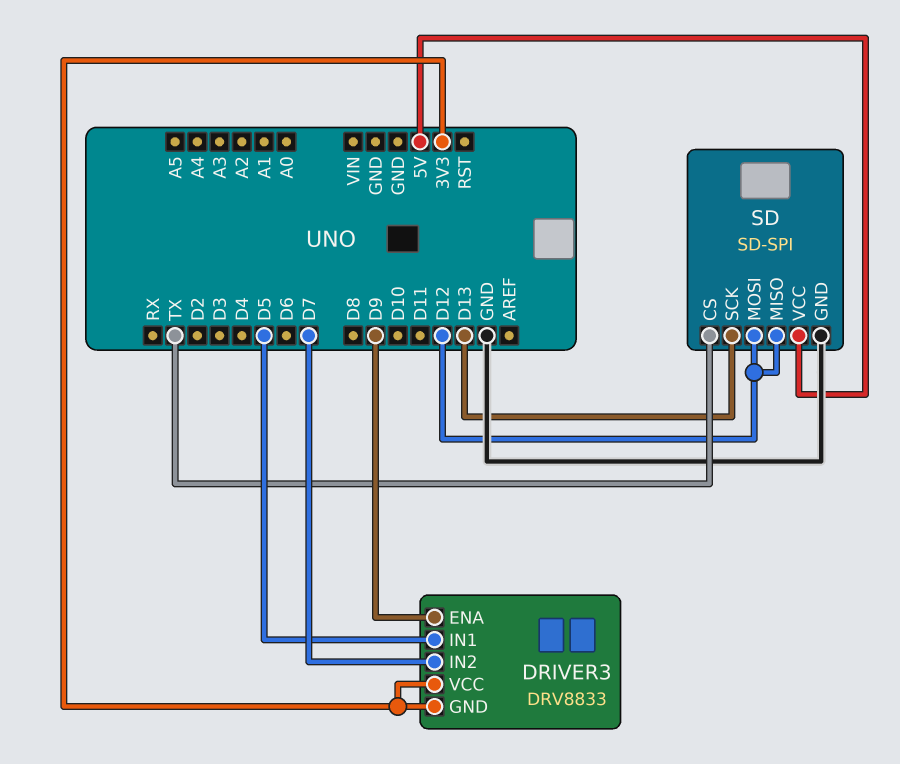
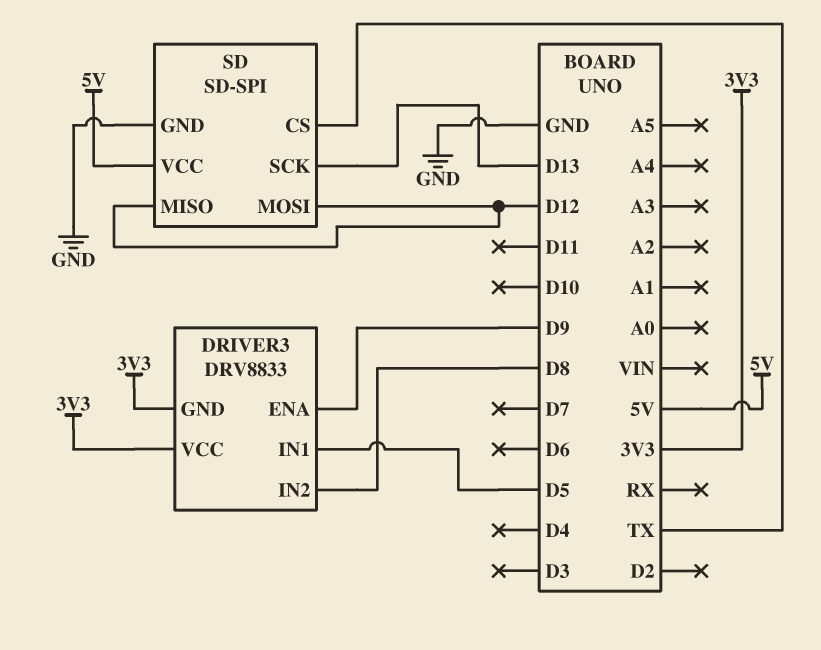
DRIVER3 pin IN2: D7 -> D8

